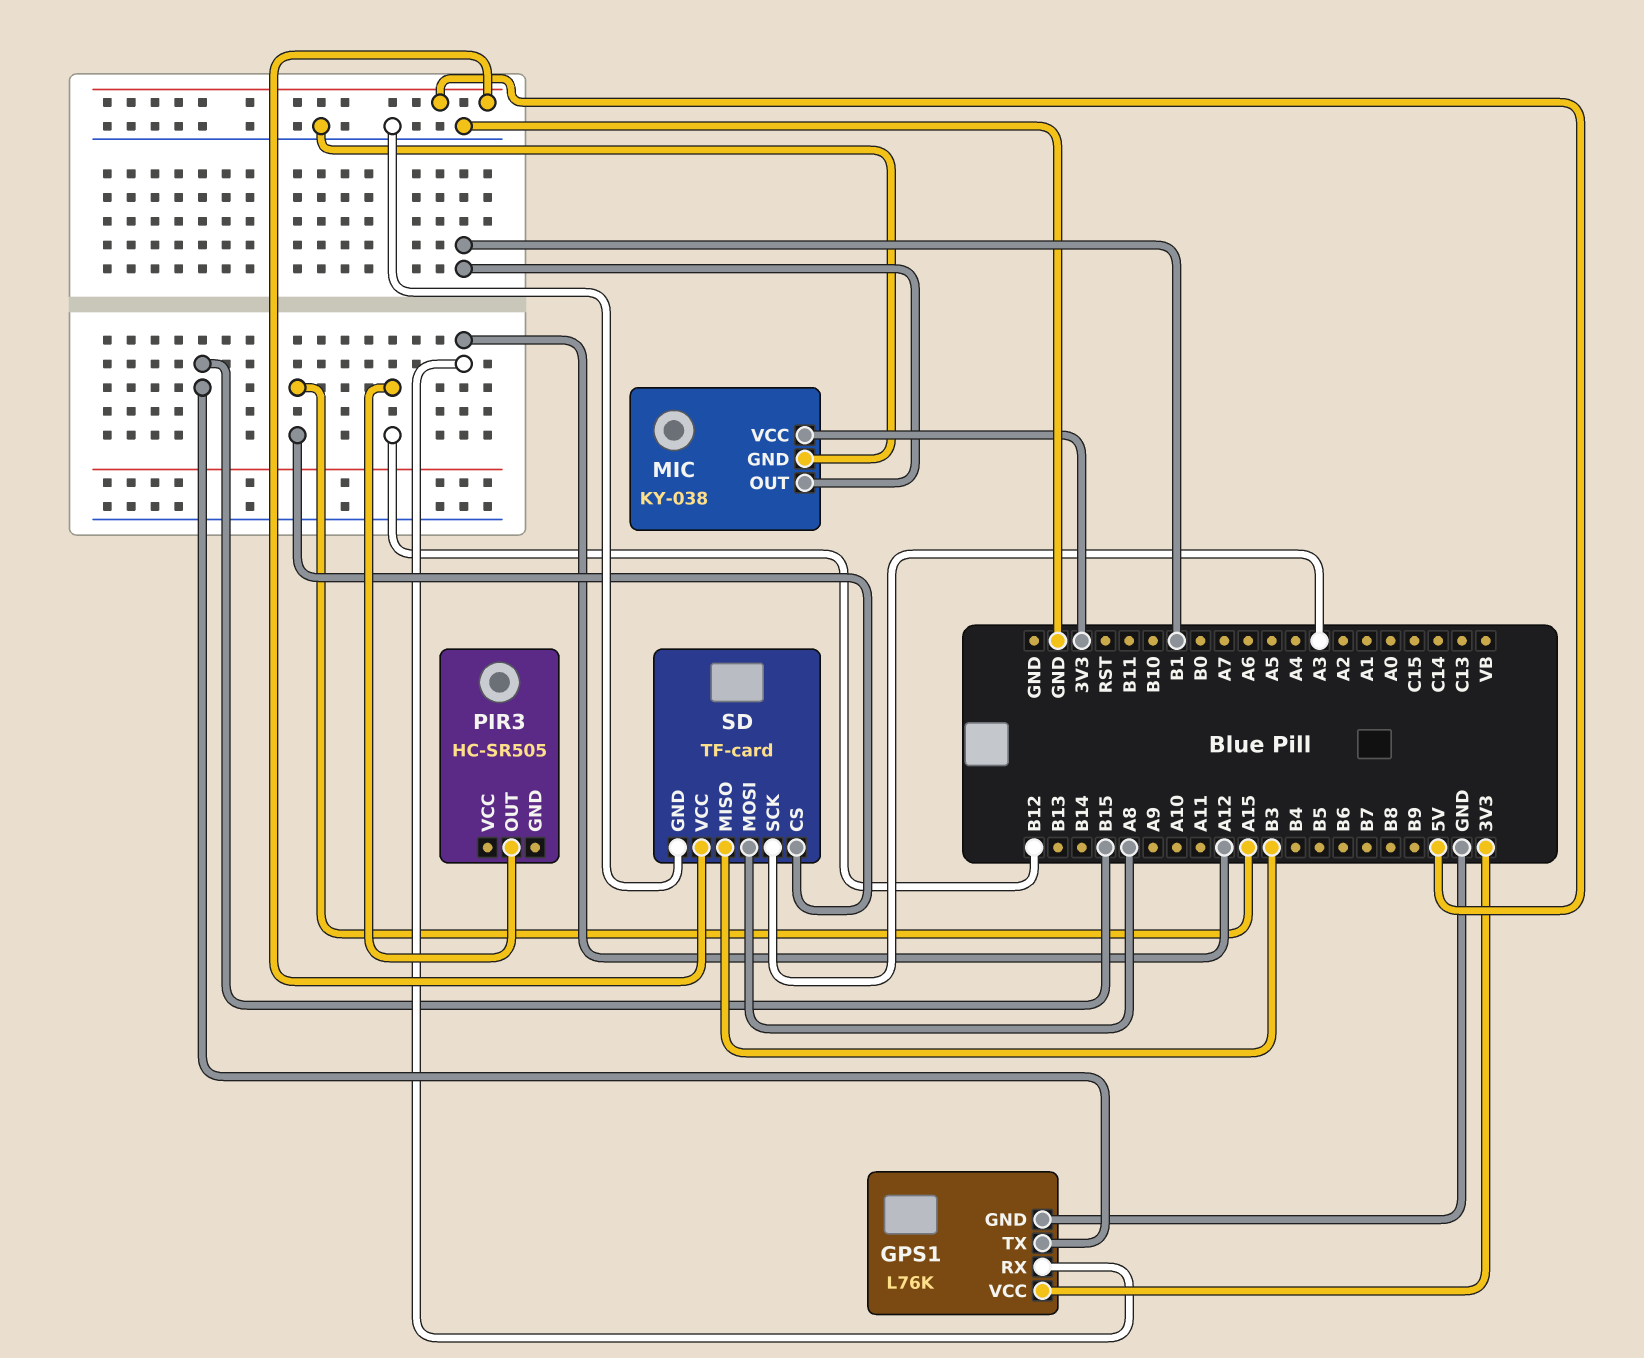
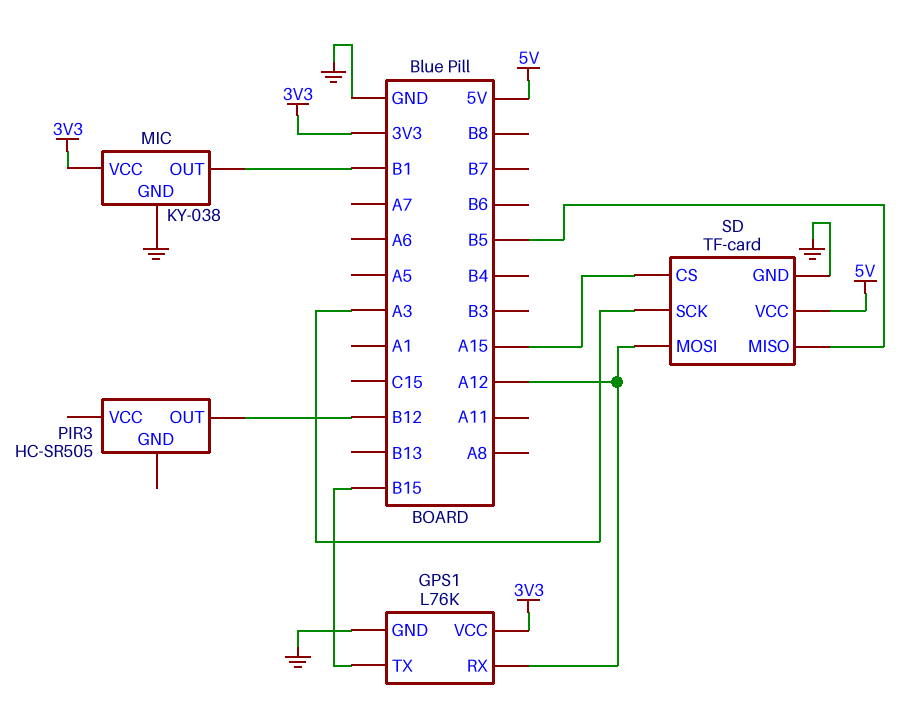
SD pin MISO: B3 -> B5
SD pin MOSI: A8 -> A12

